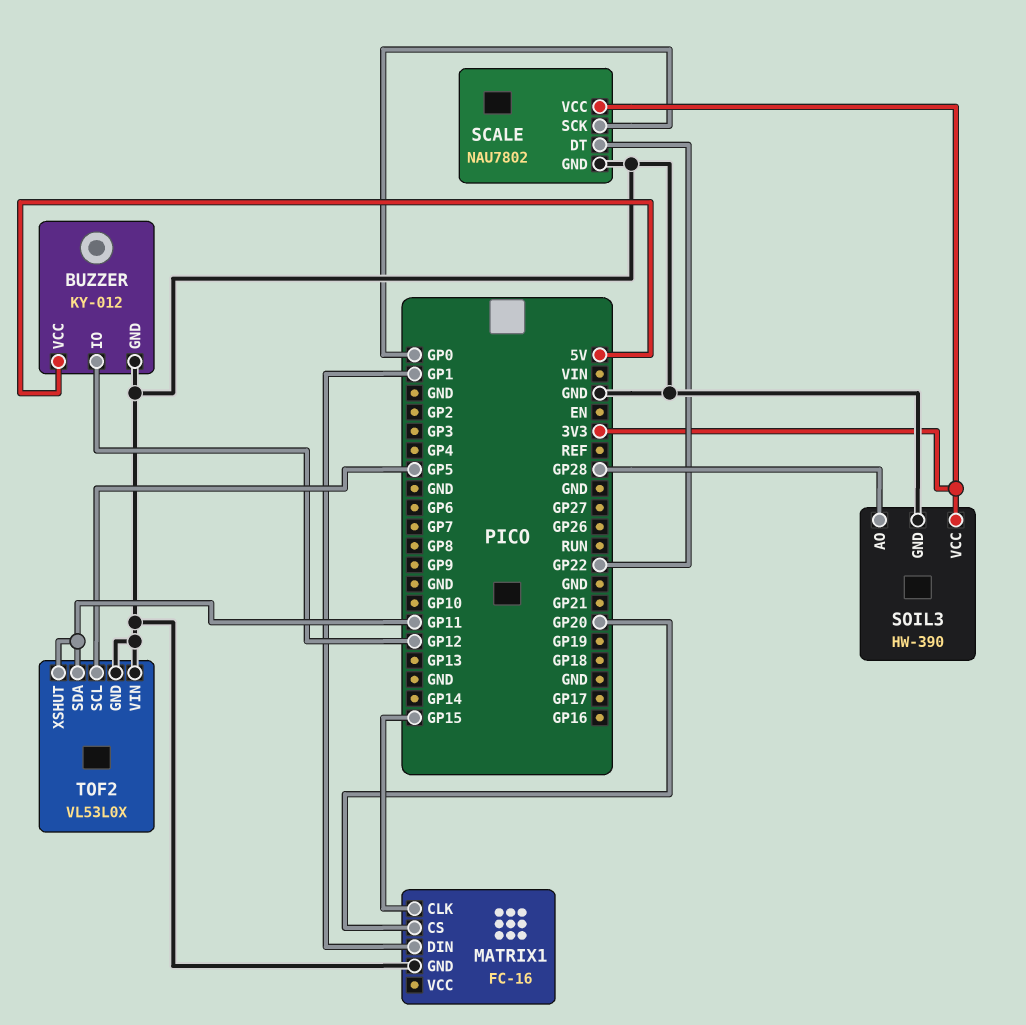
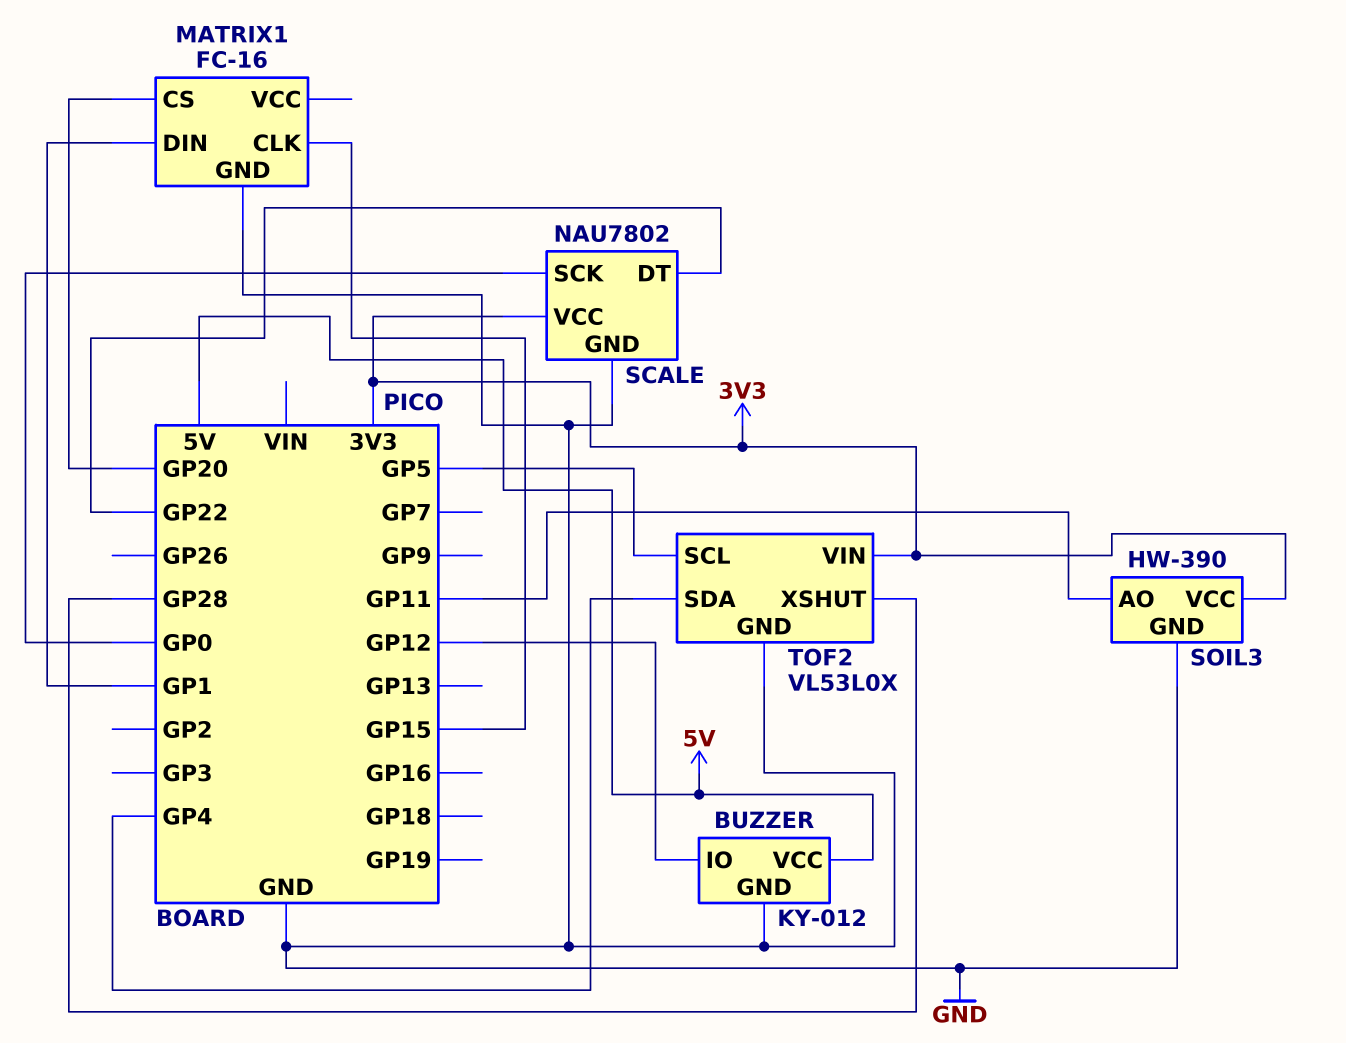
SOIL3 pin AO: GP28 -> GP11
TOF2 pin SDA: GP11 -> GP4
TOF2 pin VIN: GND -> 3V3
TOF2 pin XSHUT: GP11 -> GP28

